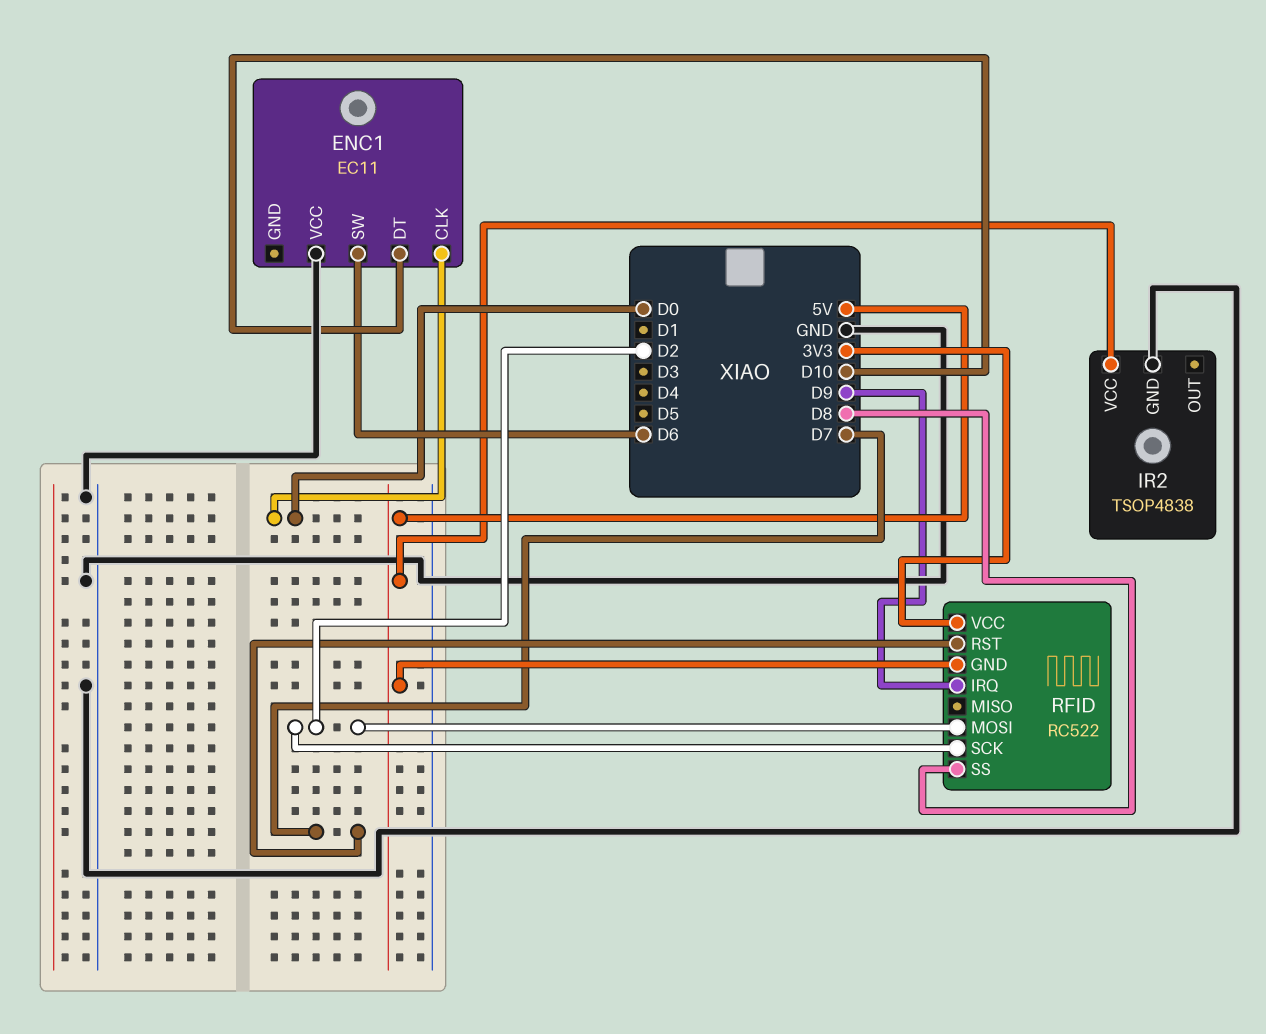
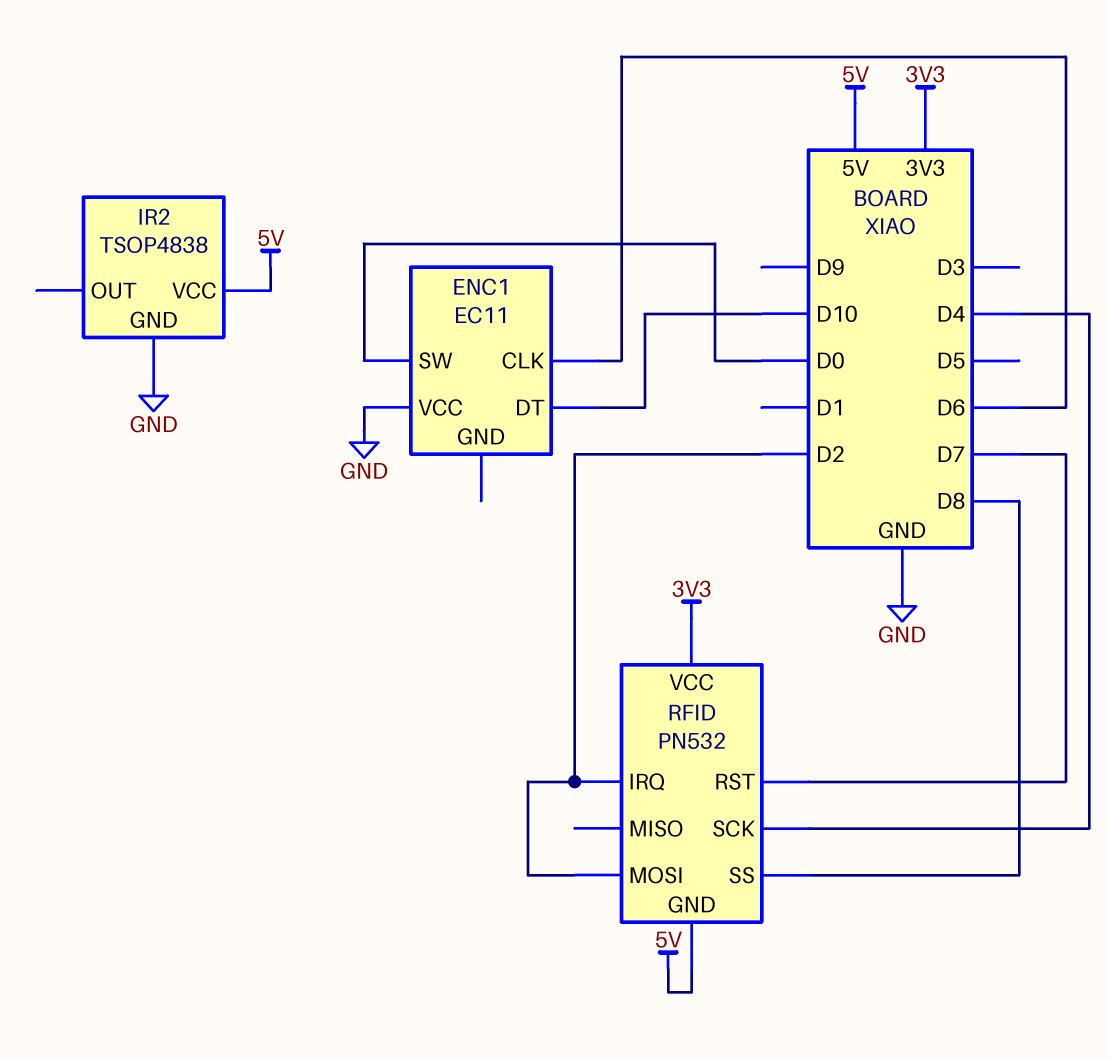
ENC1 pin CLK: D0 -> D6
ENC1 pin SW: D6 -> D0
RFID: RC522 -> PN532
RFID pin IRQ: D9 -> D2
RFID pin SCK: D2 -> D4

